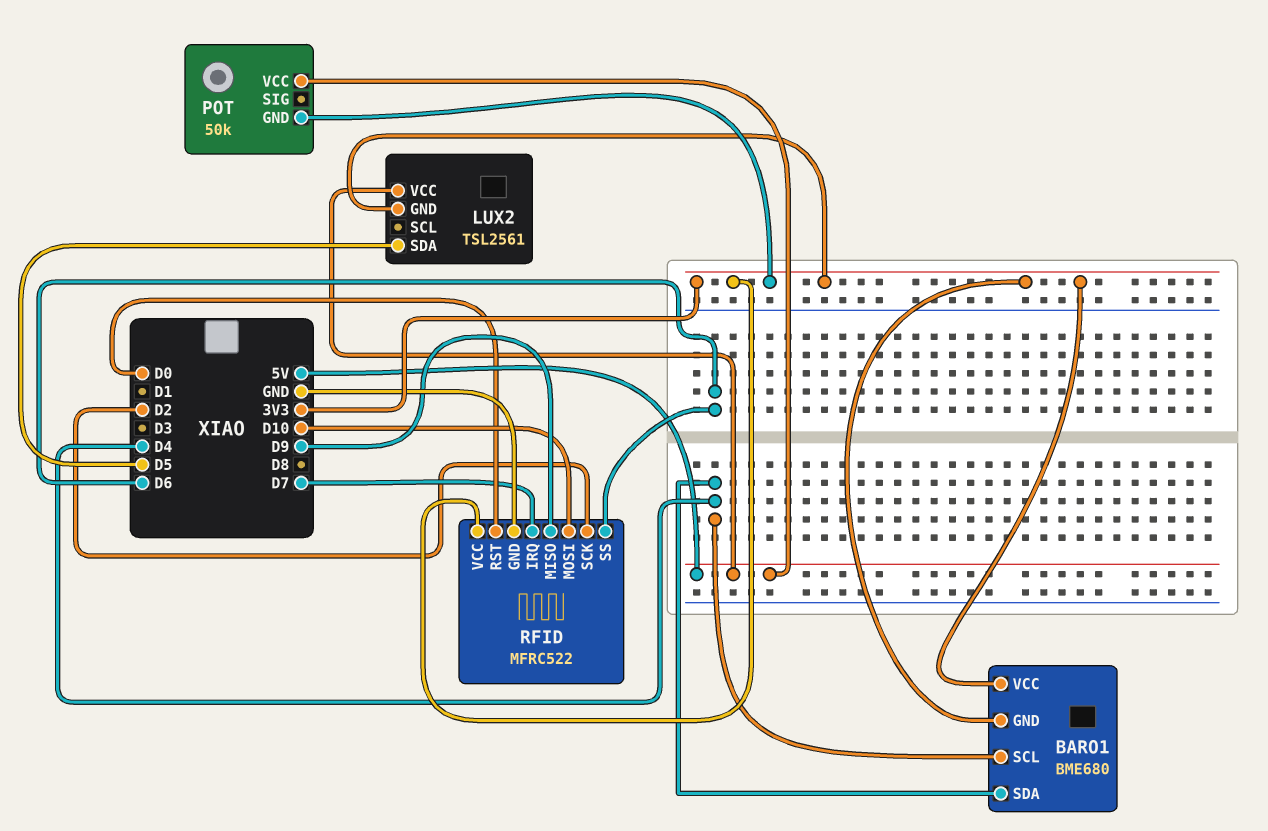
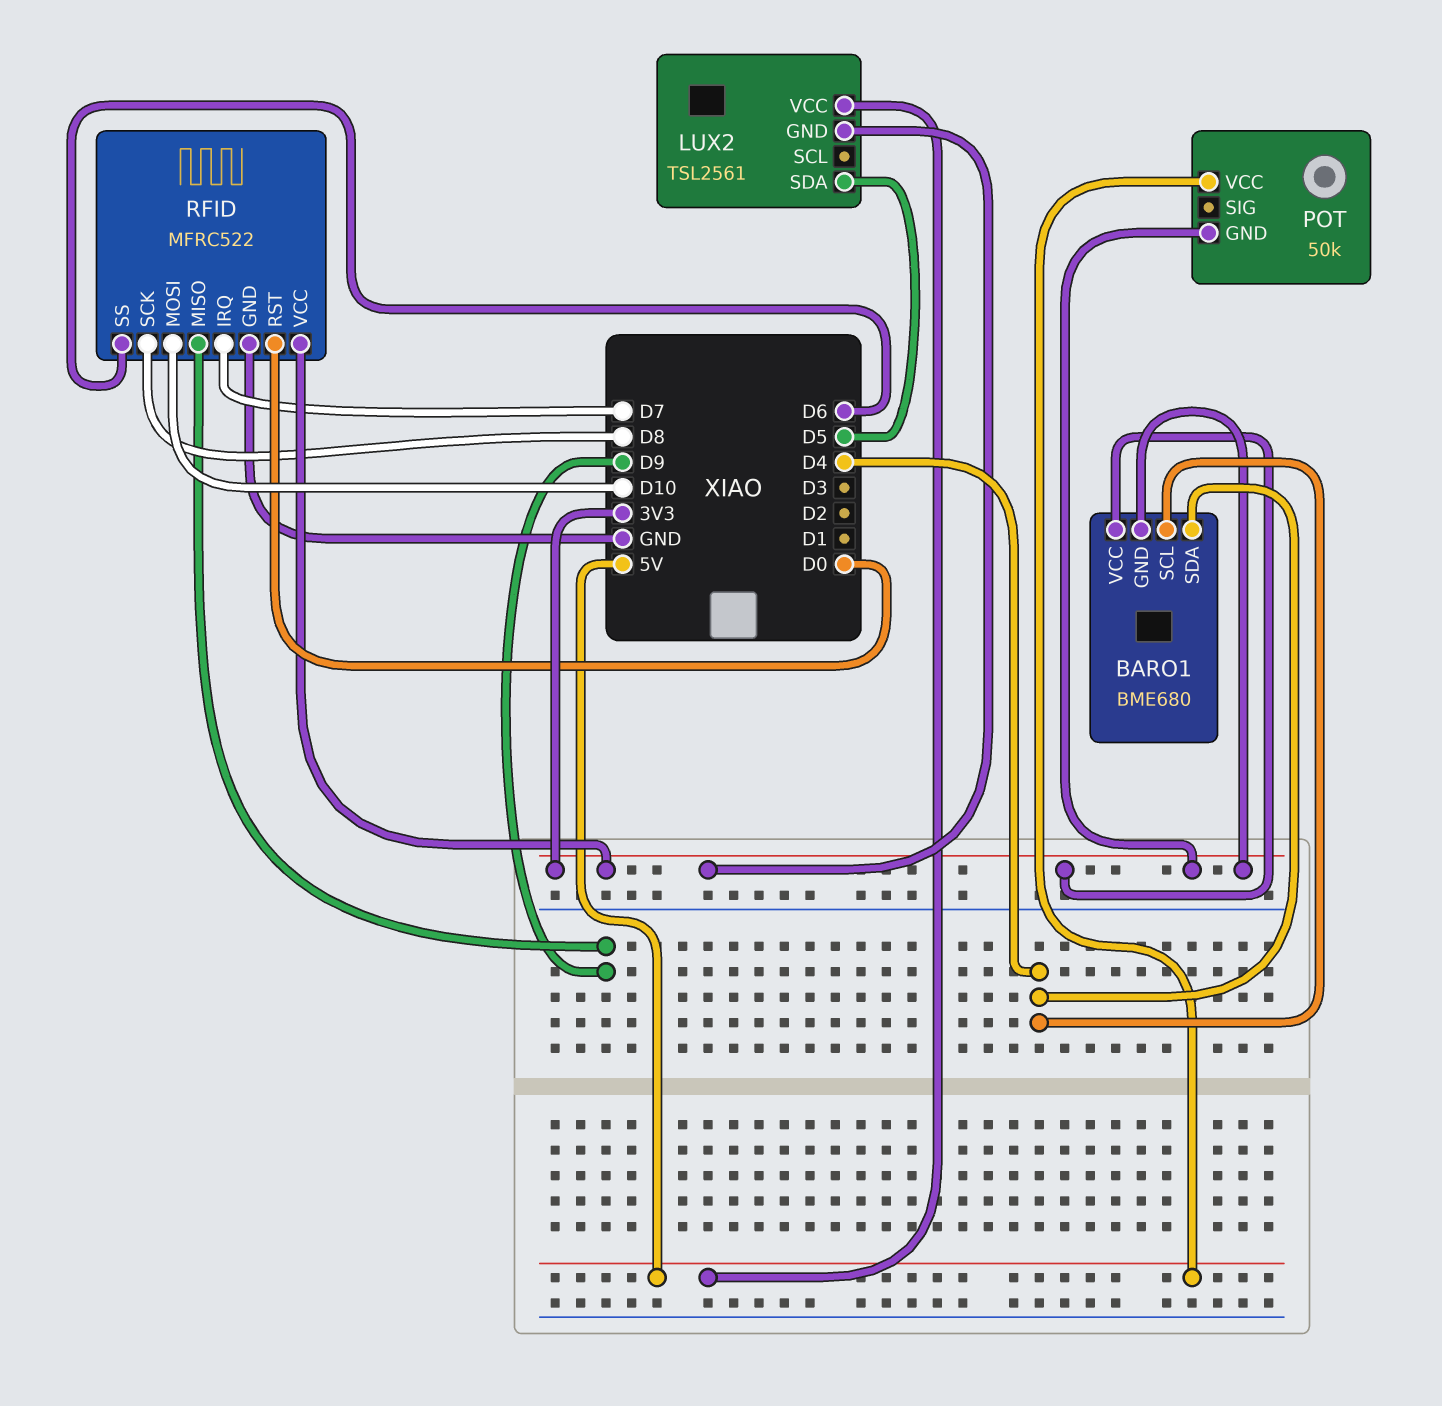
RFID pin SCK: D2 -> D8

